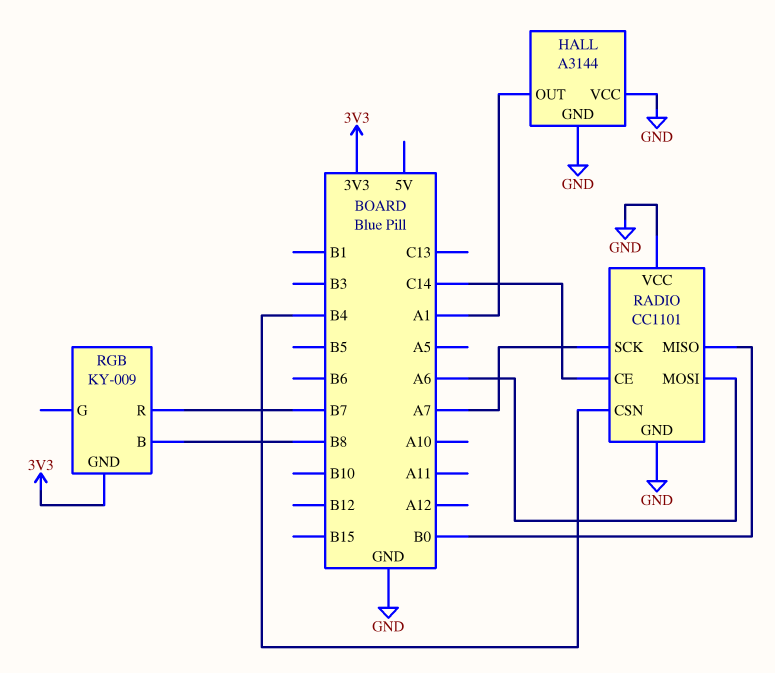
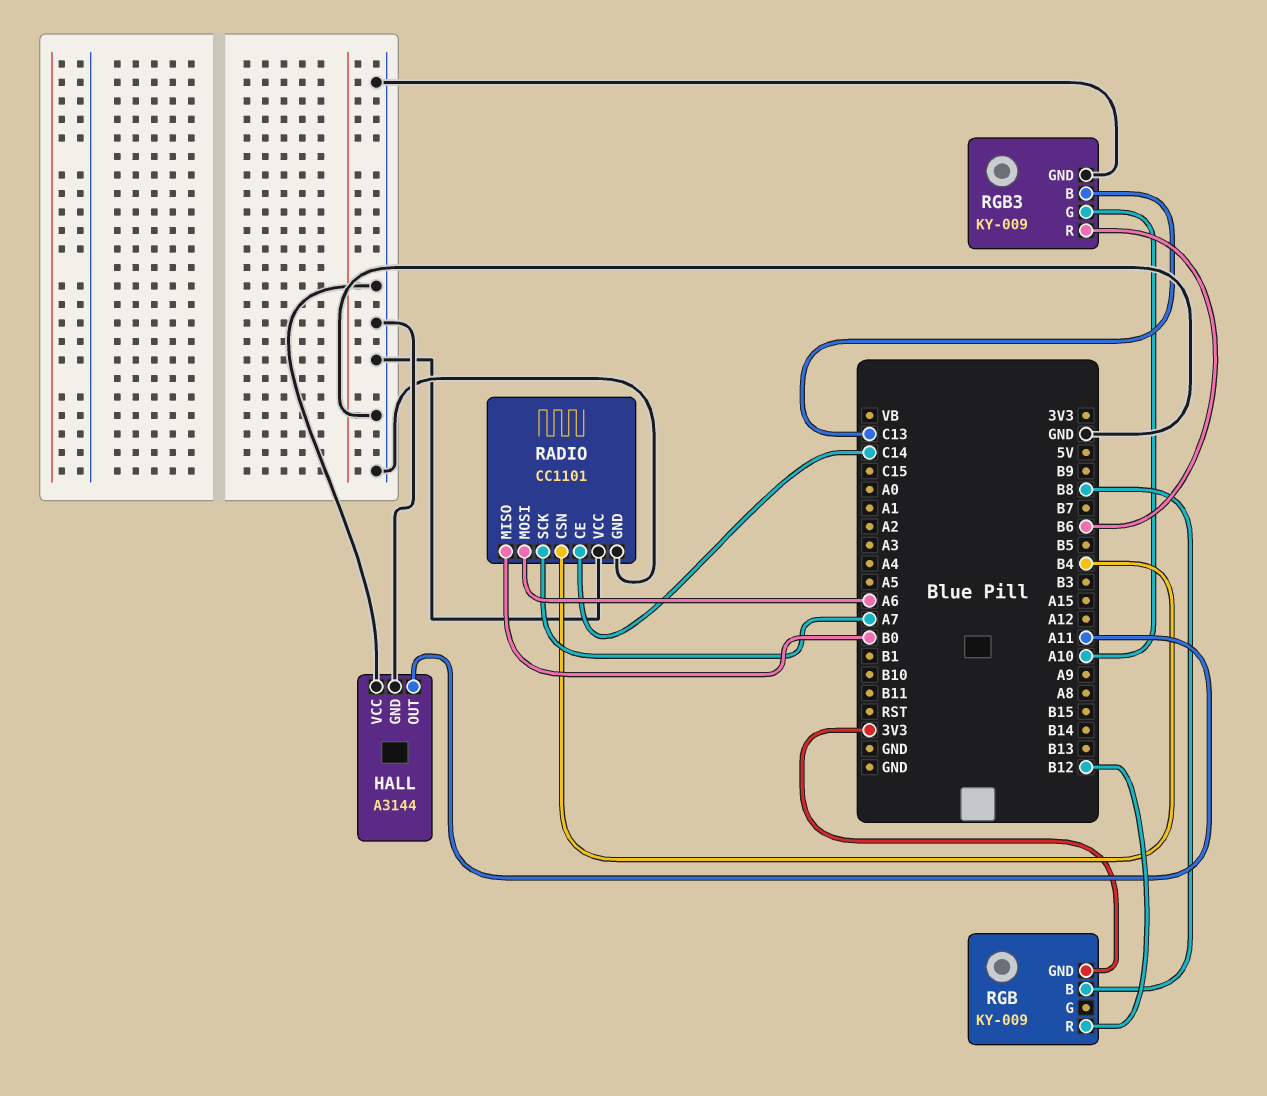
HALL pin OUT: A1 -> A11
RGB pin R: B7 -> B12
RGB3: none -> KY-009
RGB3 pin B: none -> C13
RGB3 pin G: none -> A10
RGB3 pin GND: none -> GND
RGB3 pin R: none -> B6

